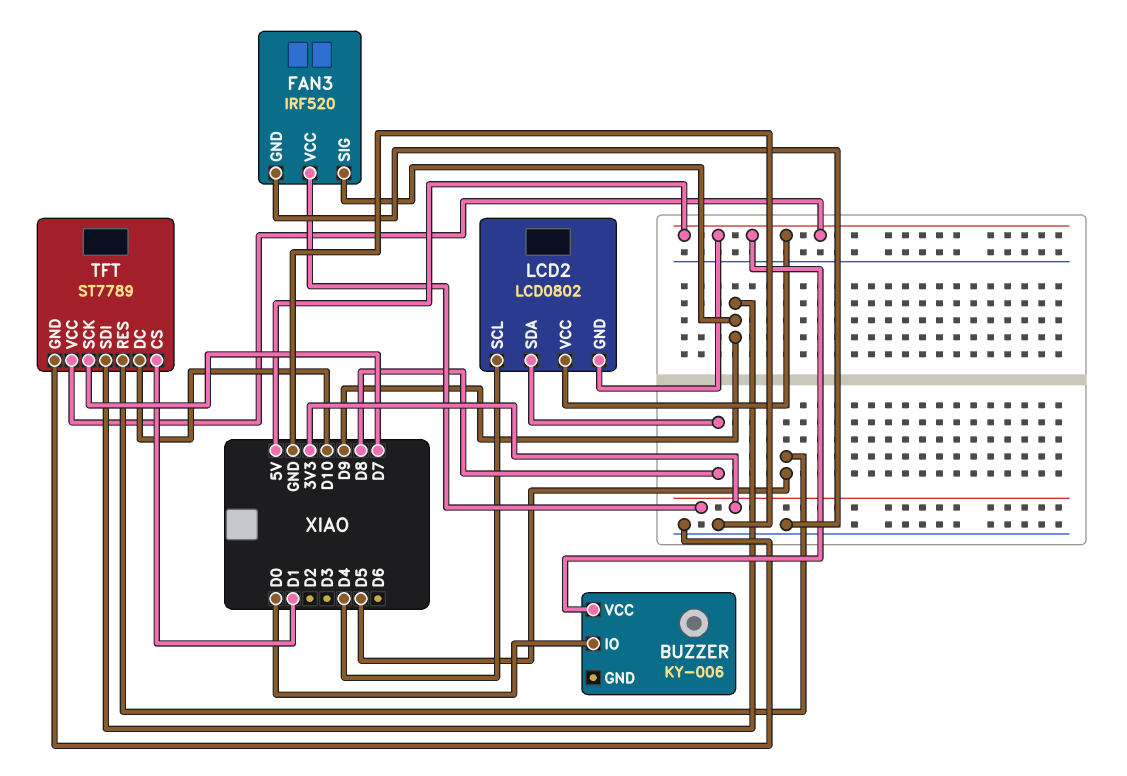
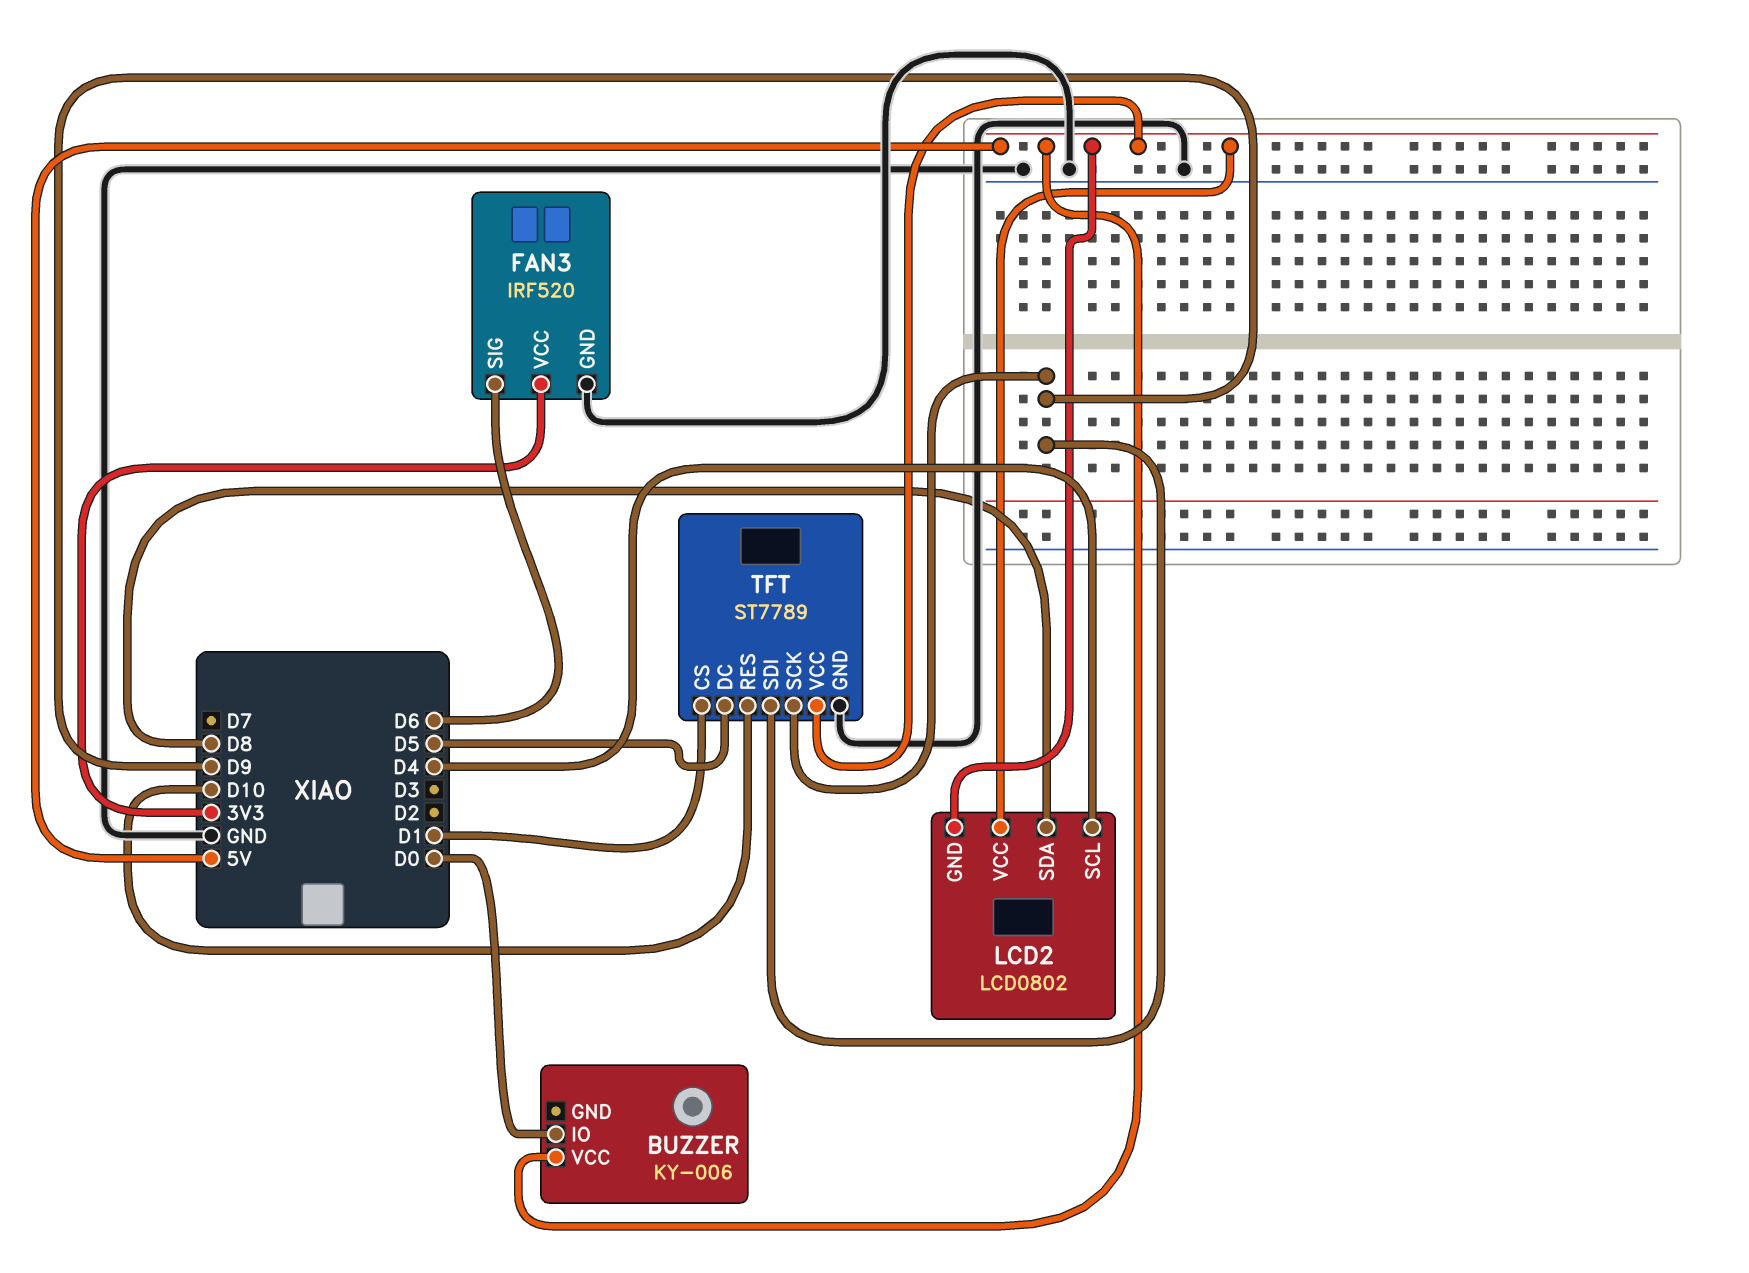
FAN3 pin SIG: D9 -> D6
TFT pin DC: D10 -> D5
TFT pin RES: D5 -> D10
TFT pin SCK: D7 -> D9

